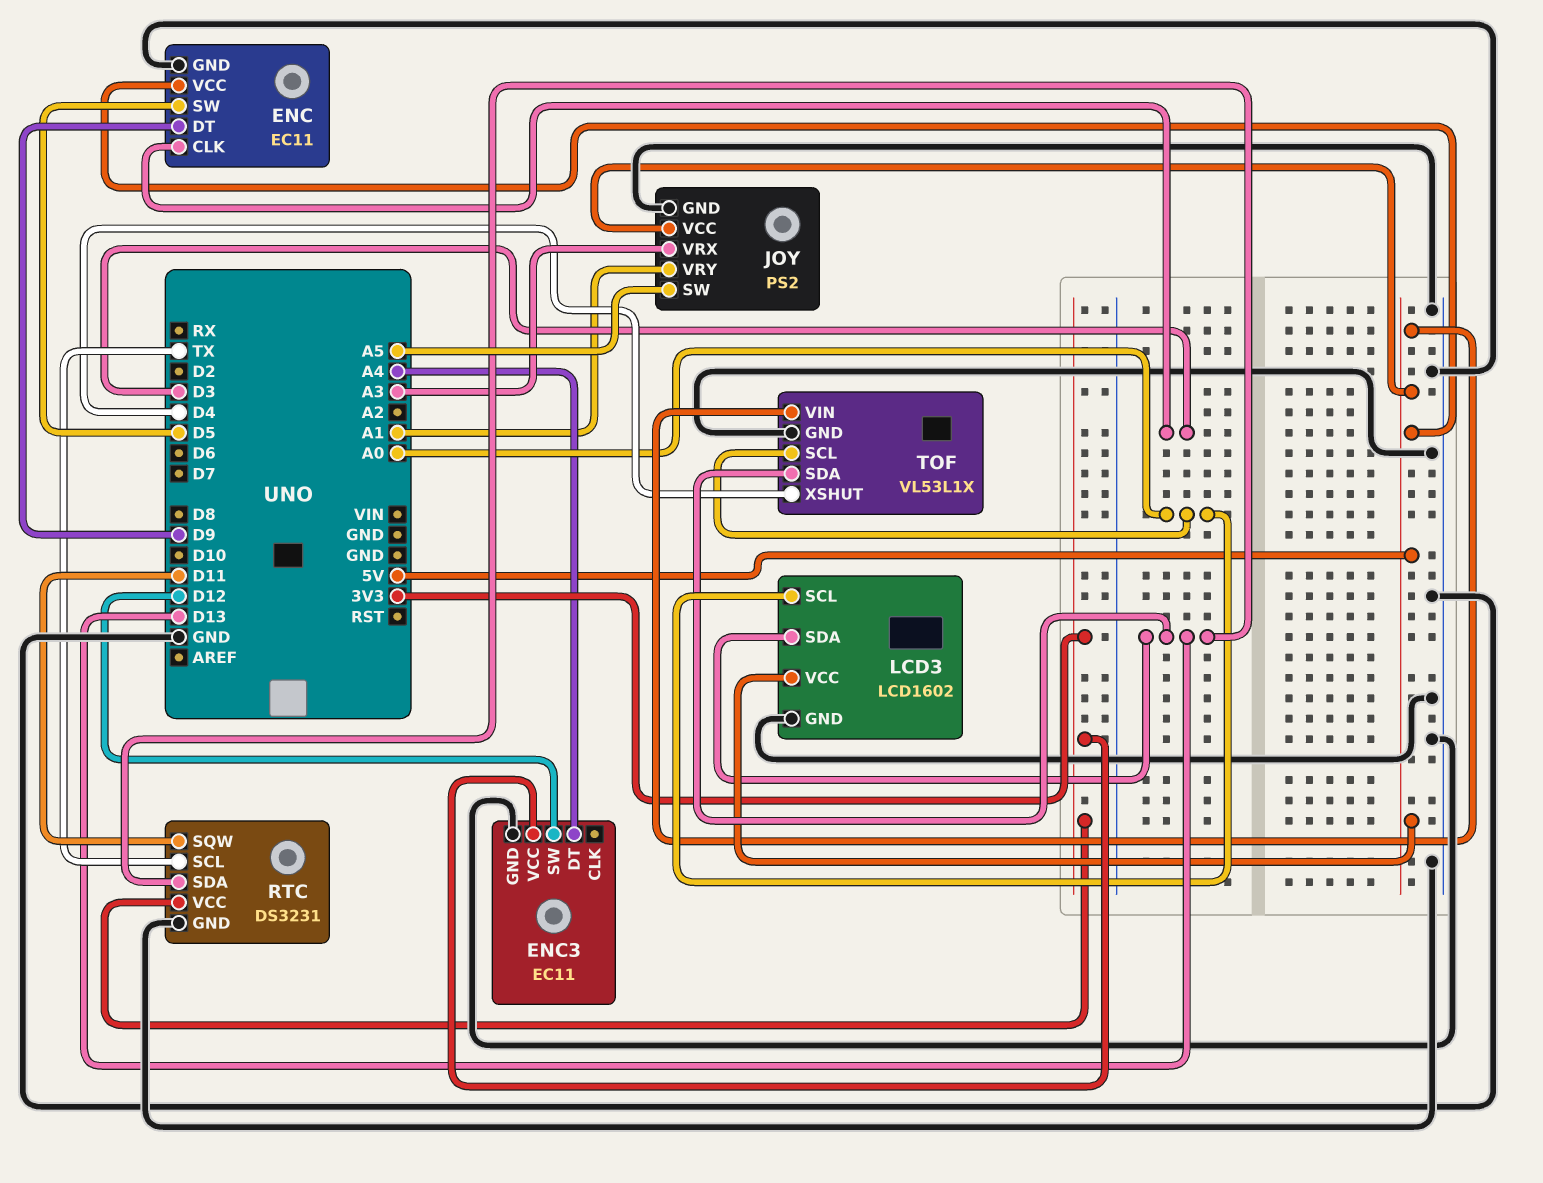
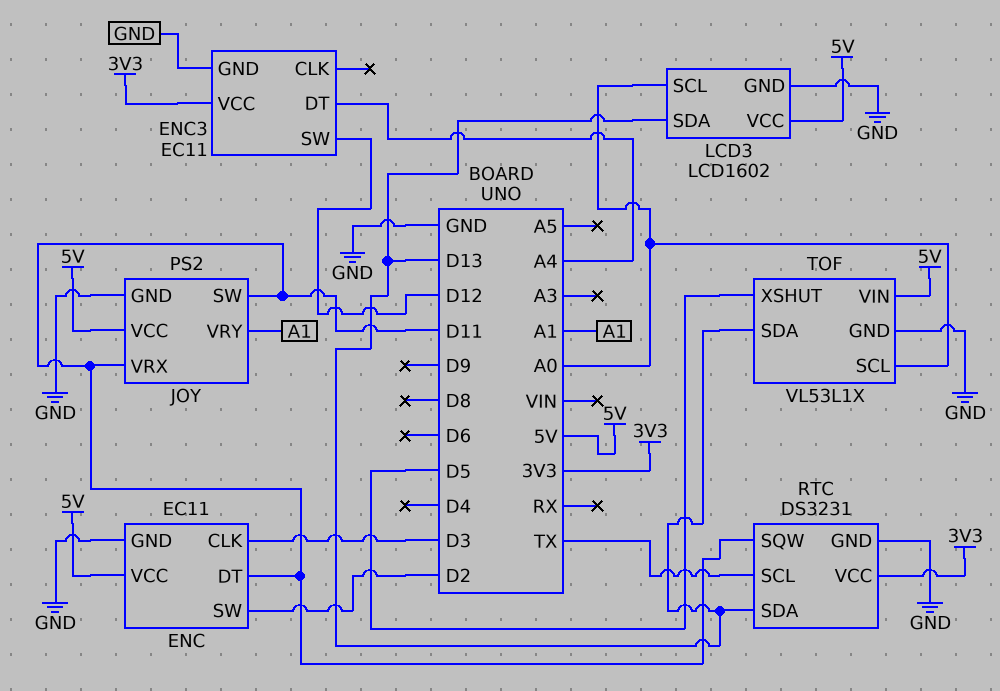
ENC pin DT: D9 -> D11
ENC pin SW: D5 -> D2
JOY pin SW: A5 -> D11
JOY pin VRX: A3 -> D11
TOF pin XSHUT: D4 -> D5

